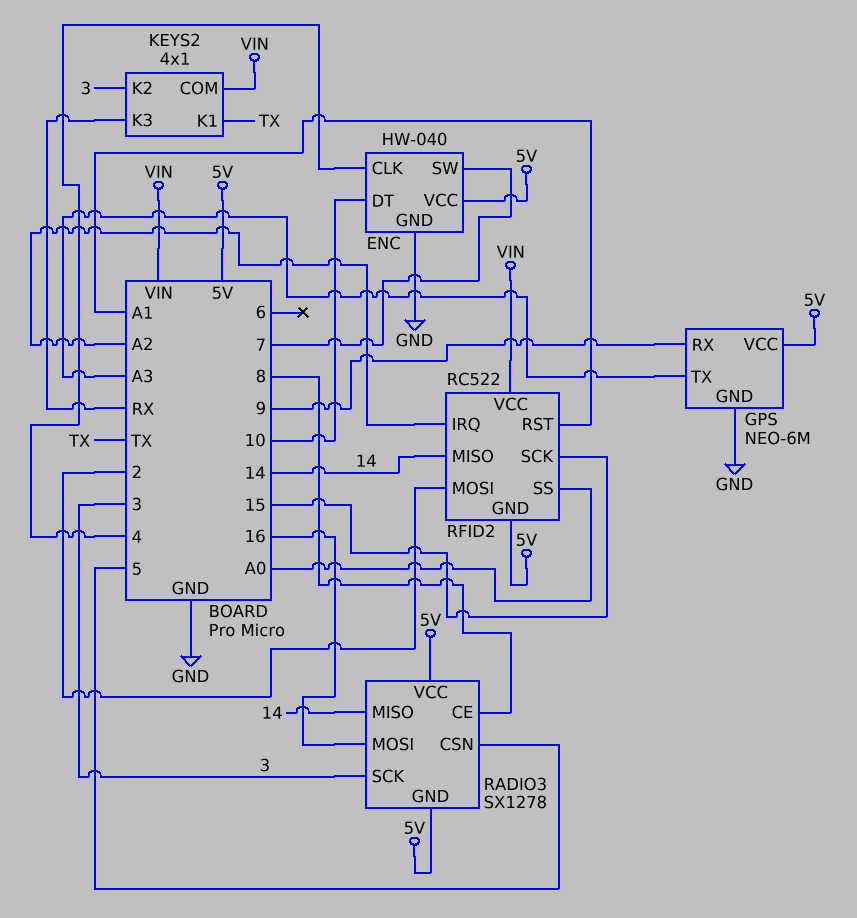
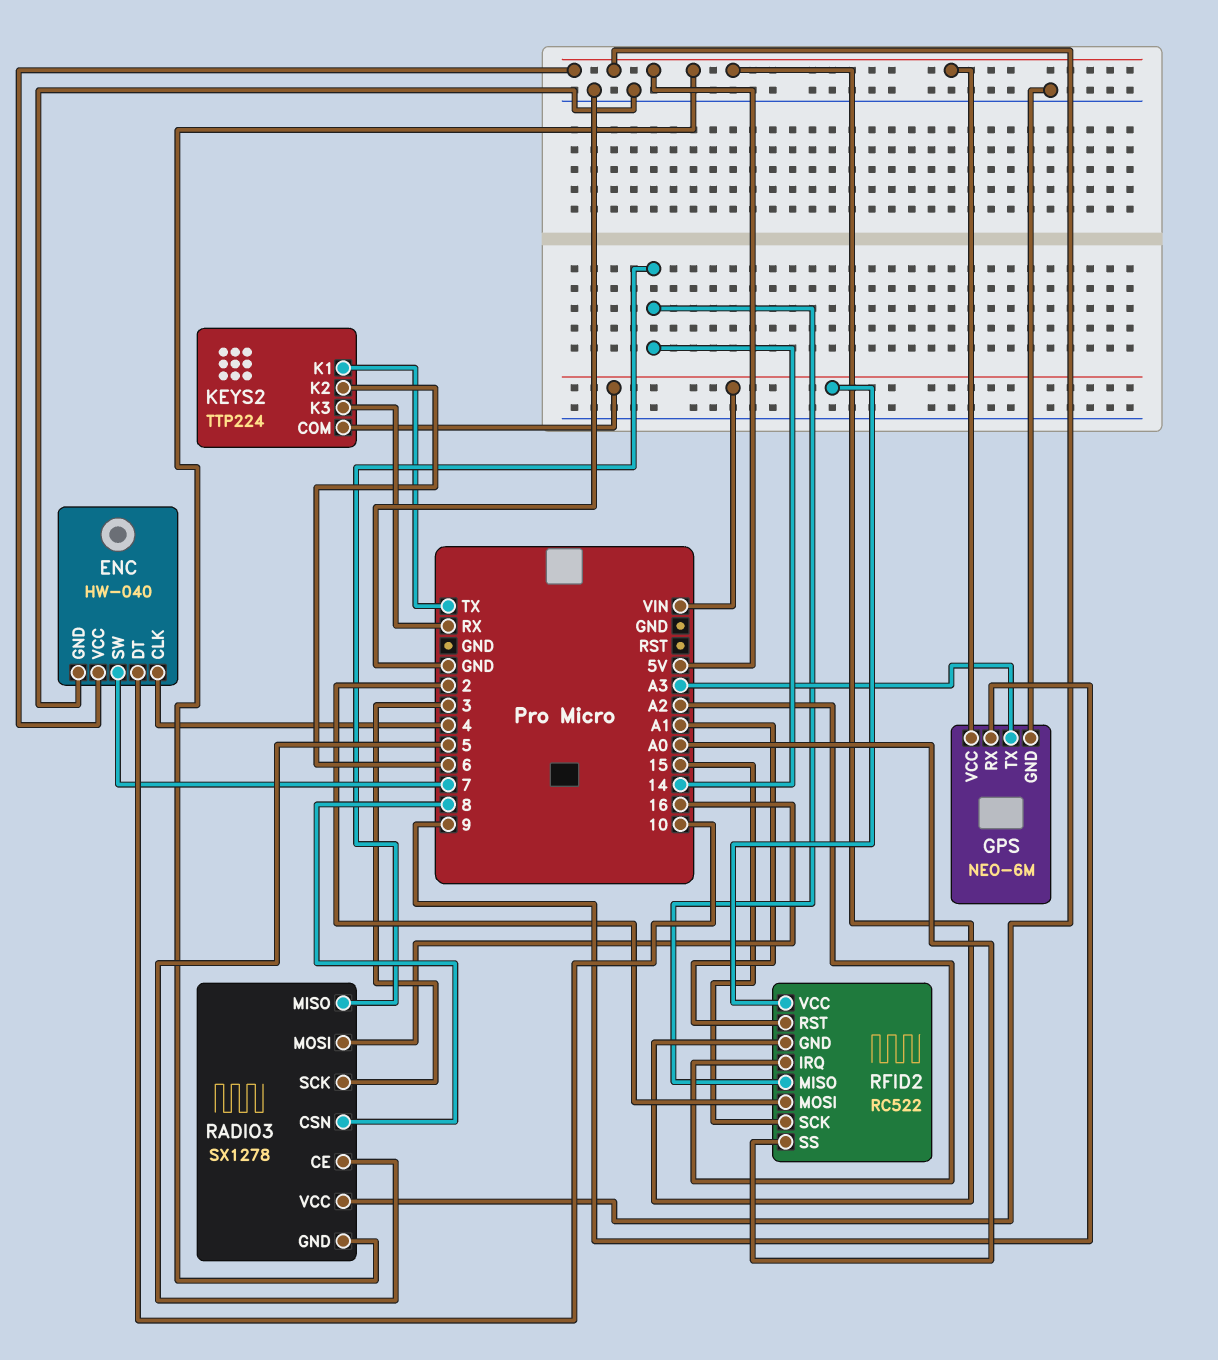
KEYS2: 4x1 -> TTP224
KEYS2 pin K2: 3 -> 6
RADIO3 pin CE: 8 -> 5
RADIO3 pin CSN: 5 -> 8

